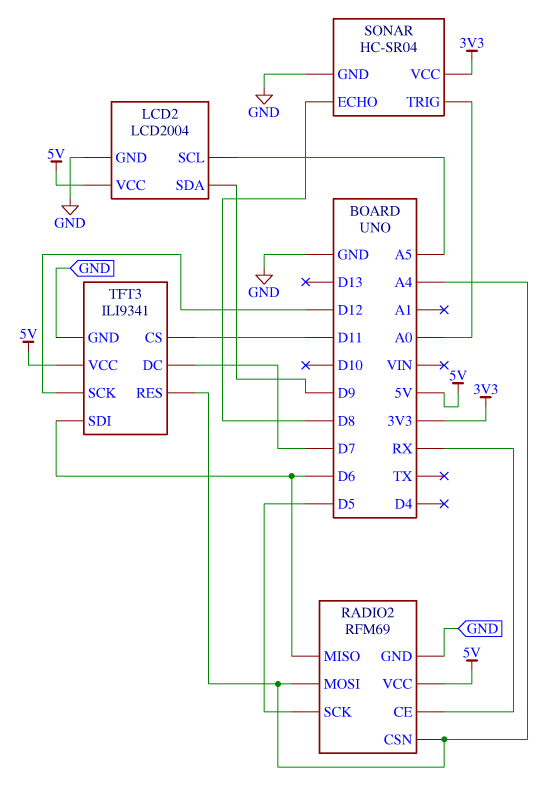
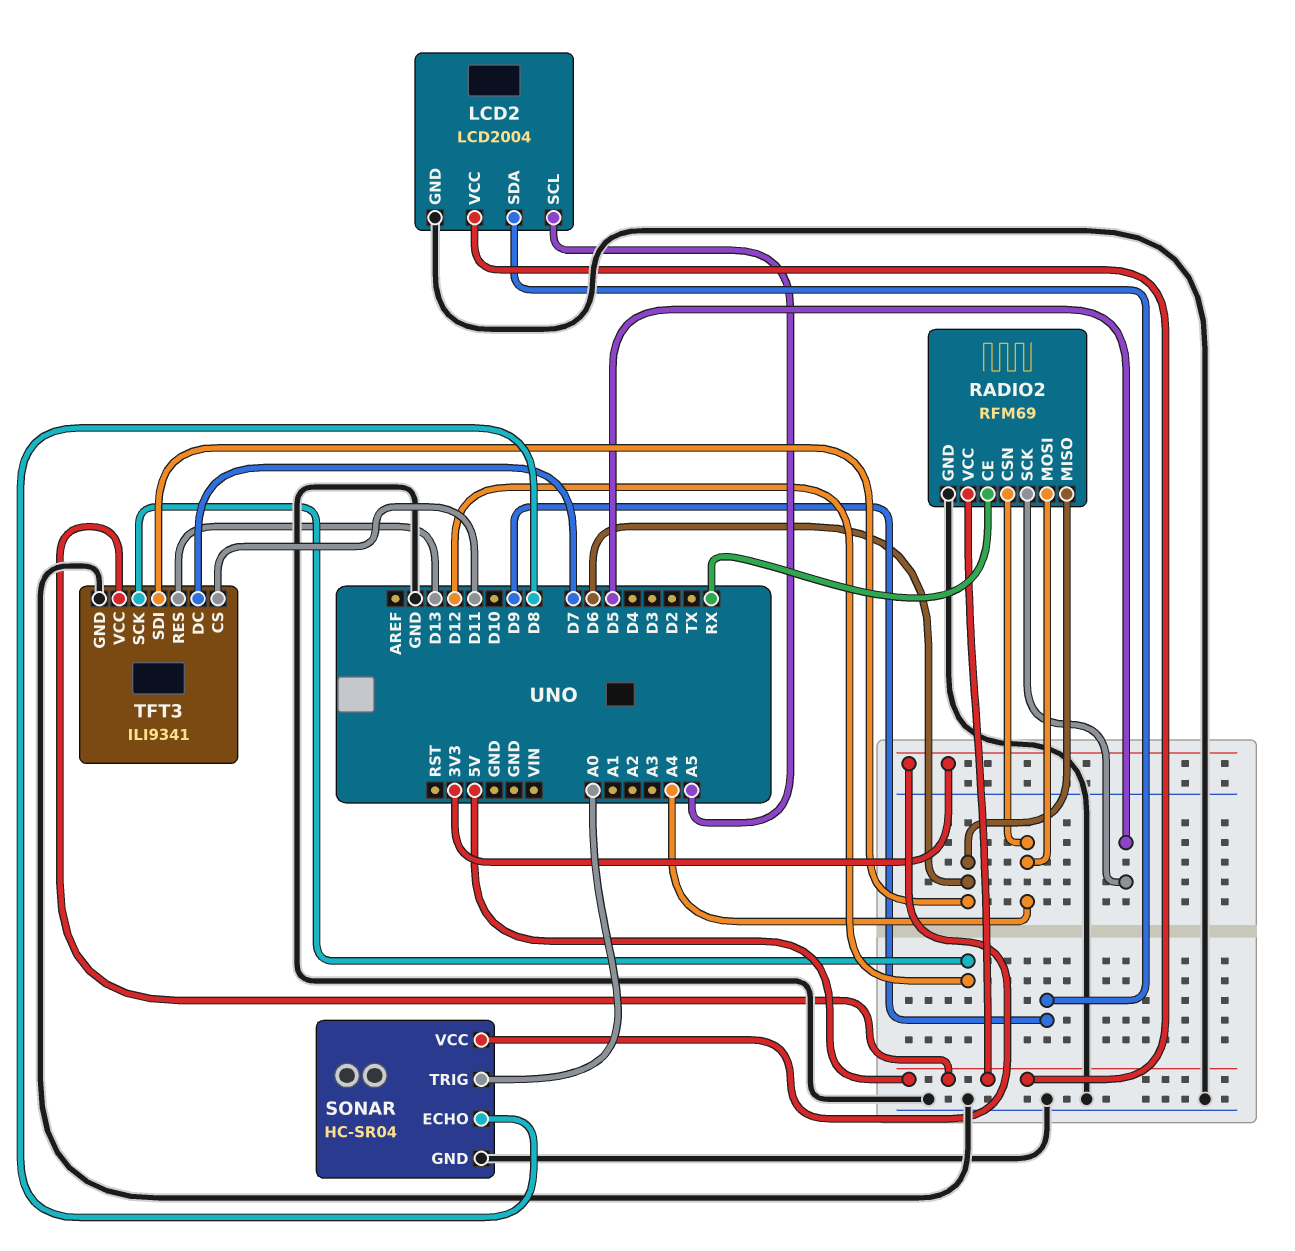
TFT3 pin RES: A4 -> D13

